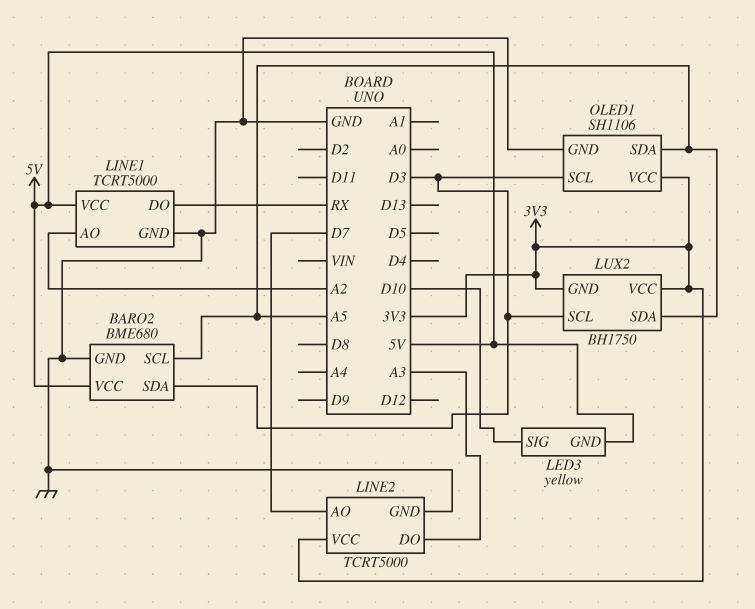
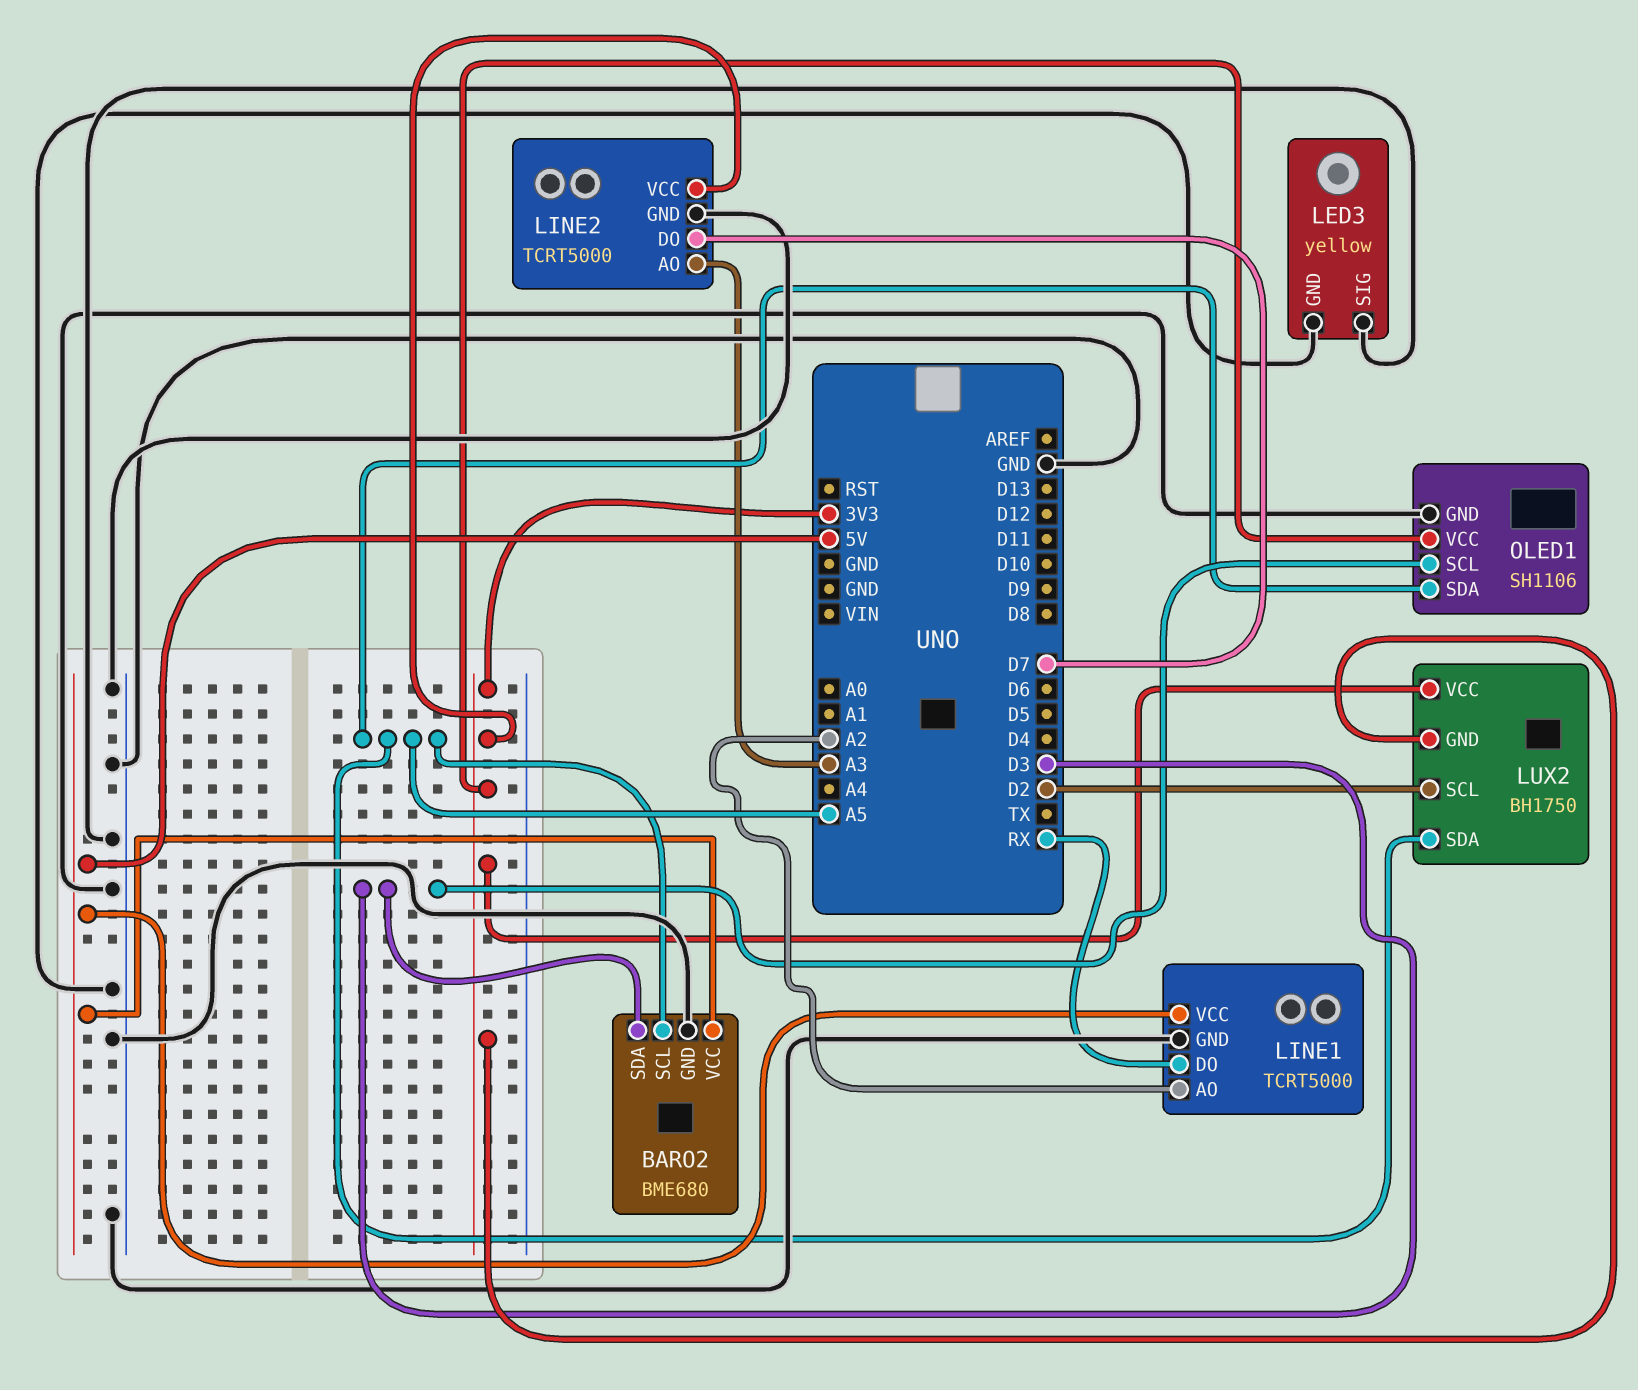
LED3 pin GND: 5V -> GND
LED3 pin SIG: D10 -> GND
LINE2 pin AO: D7 -> A3
LINE2 pin DO: A3 -> D7
LUX2 pin SCL: D3 -> D2

